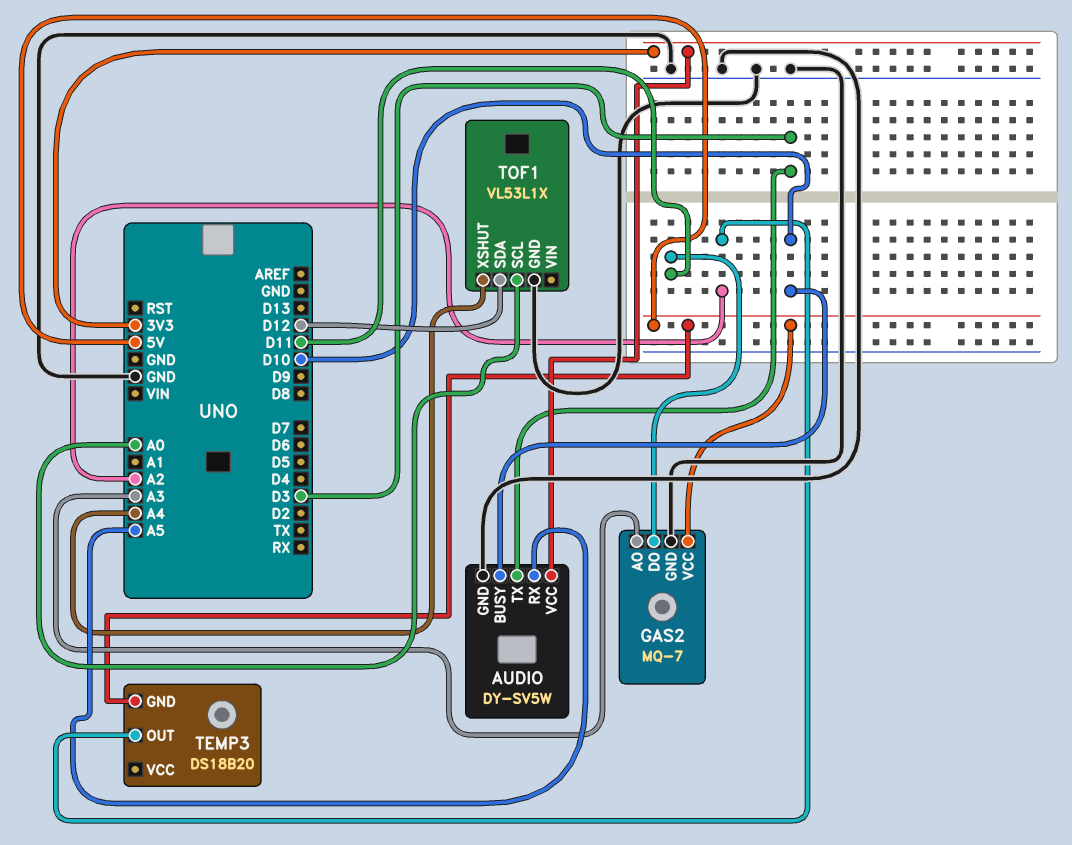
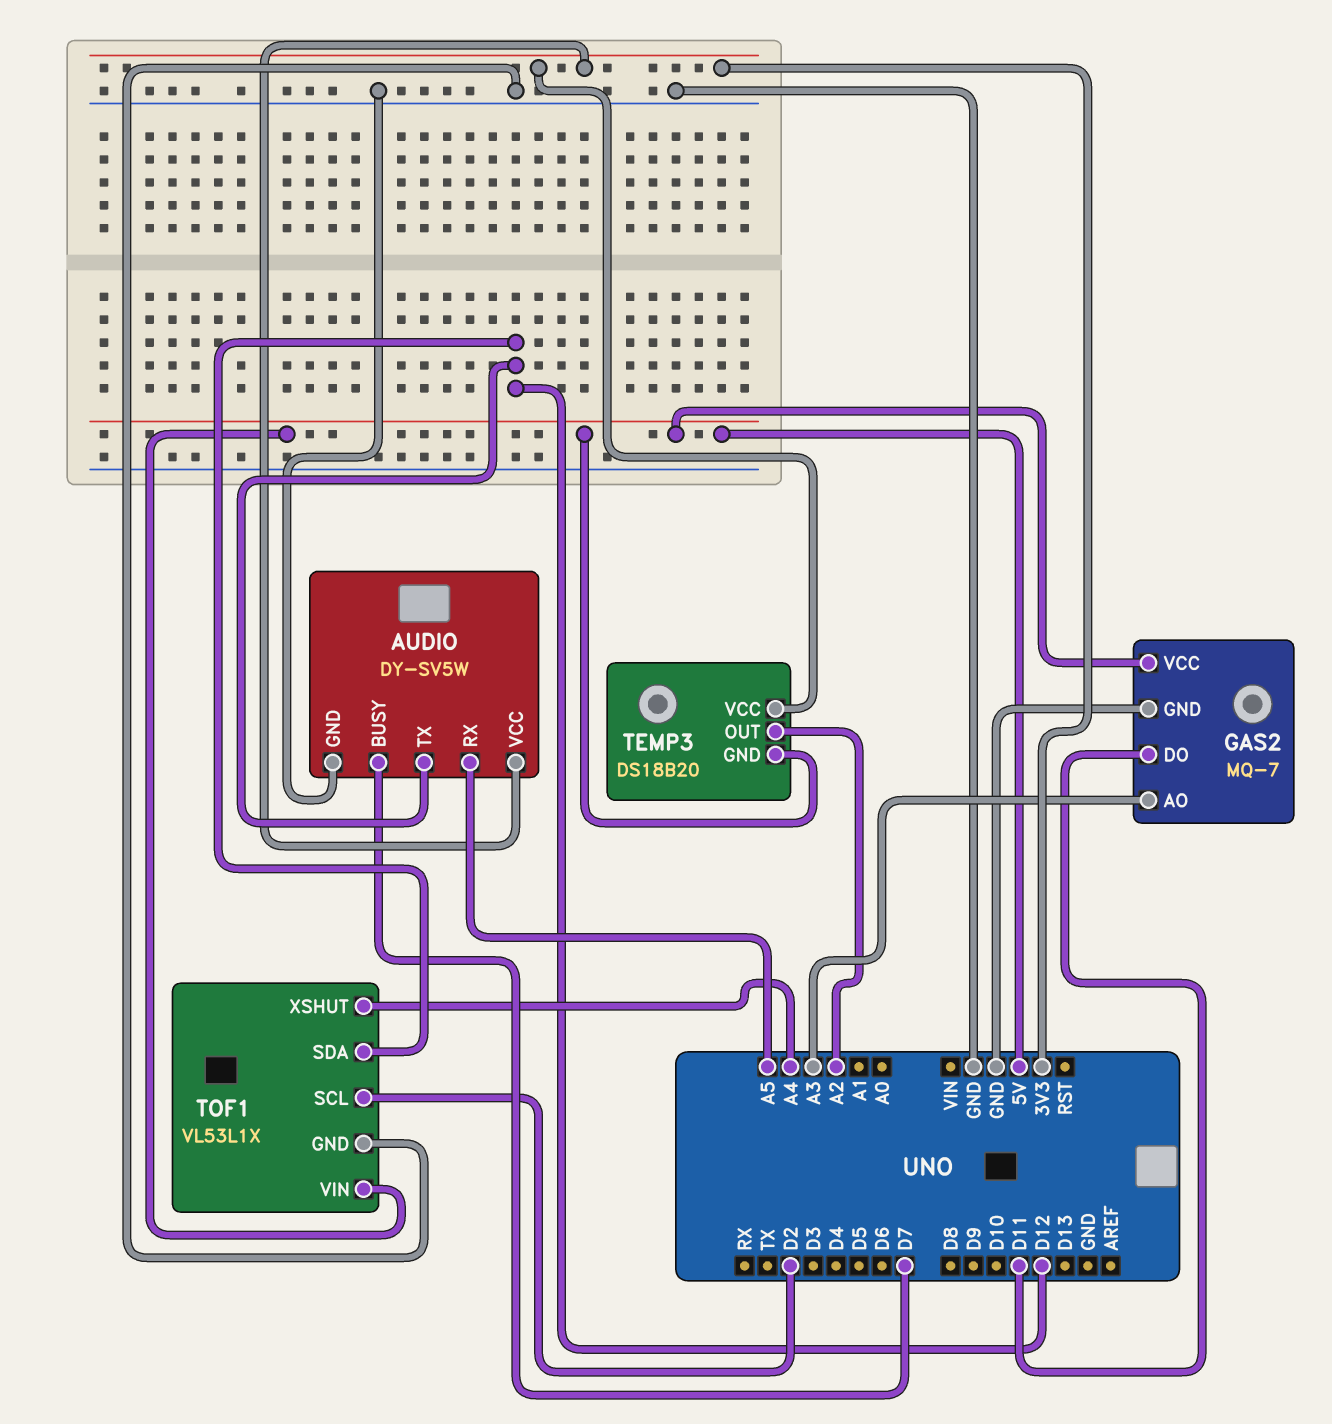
AUDIO pin BUSY: D10 -> D7
AUDIO pin TX: D3 -> D12
TEMP3 pin VCC: none -> 3V3
TOF1 pin SCL: A0 -> D2
TOF1 pin VIN: none -> 5V

